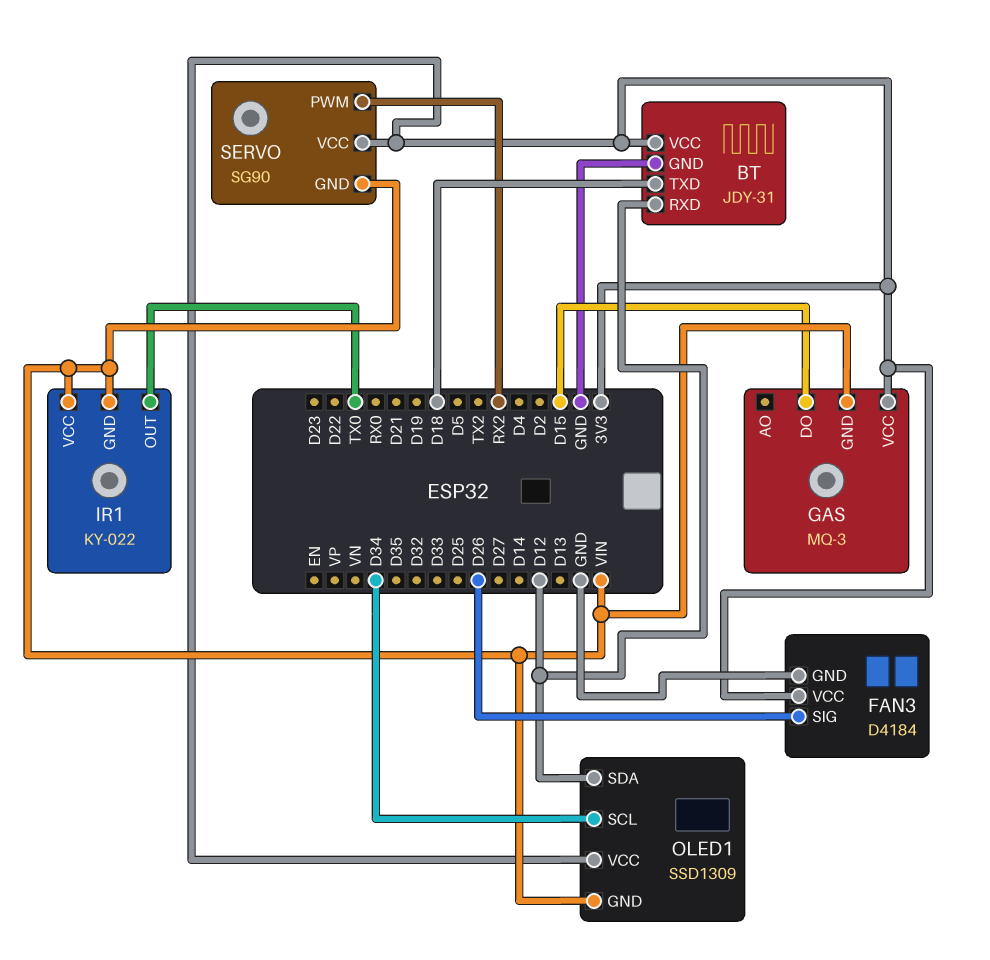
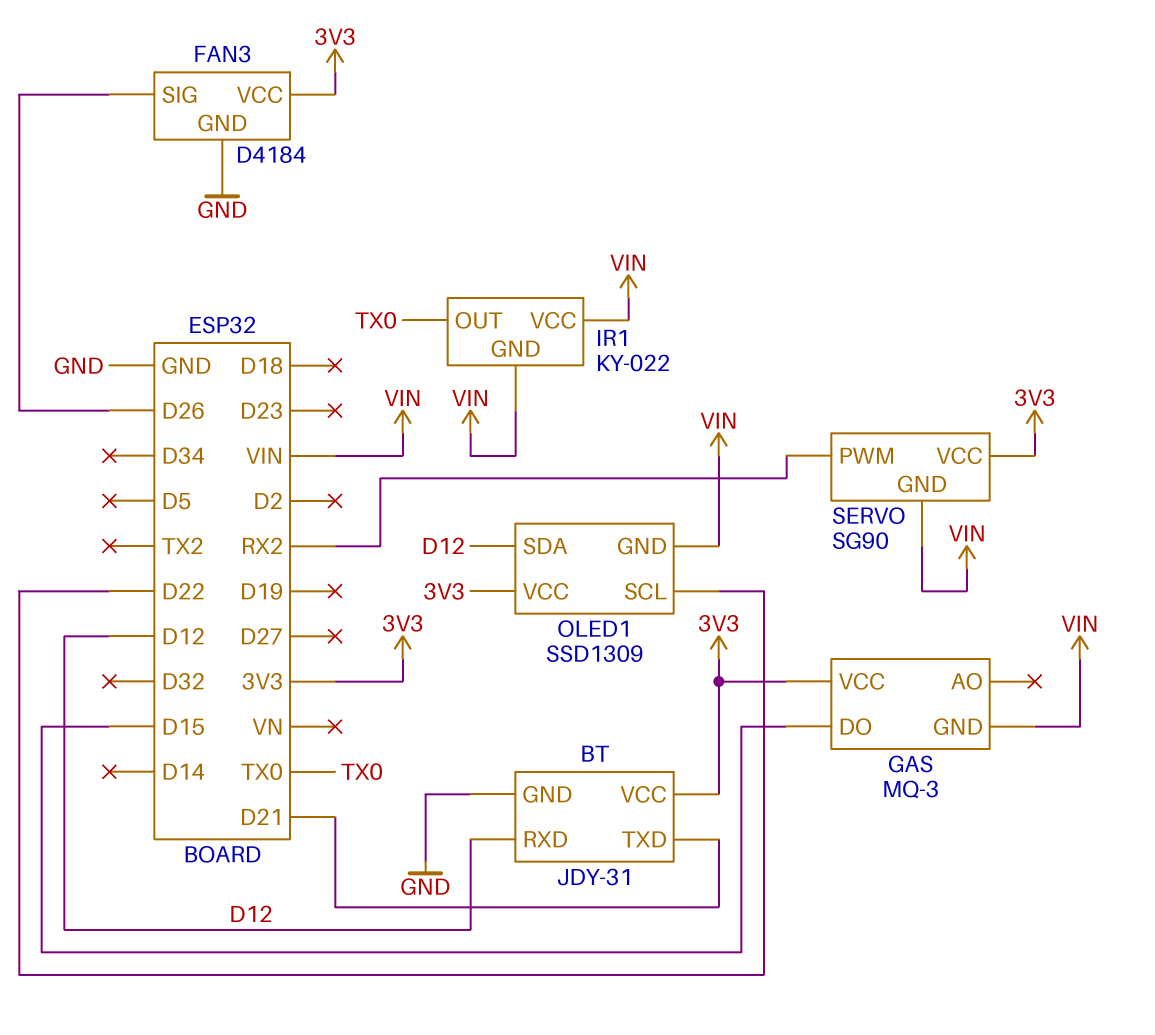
BT pin TXD: D18 -> D21
OLED1 pin SCL: D34 -> D22

